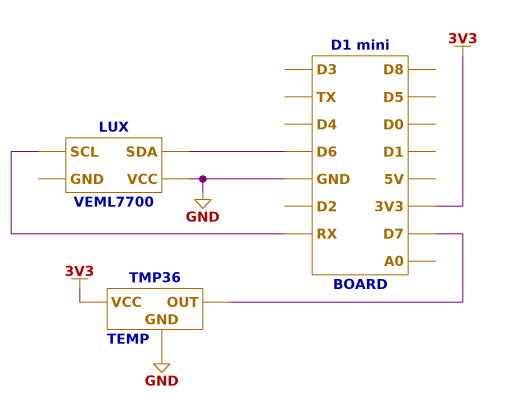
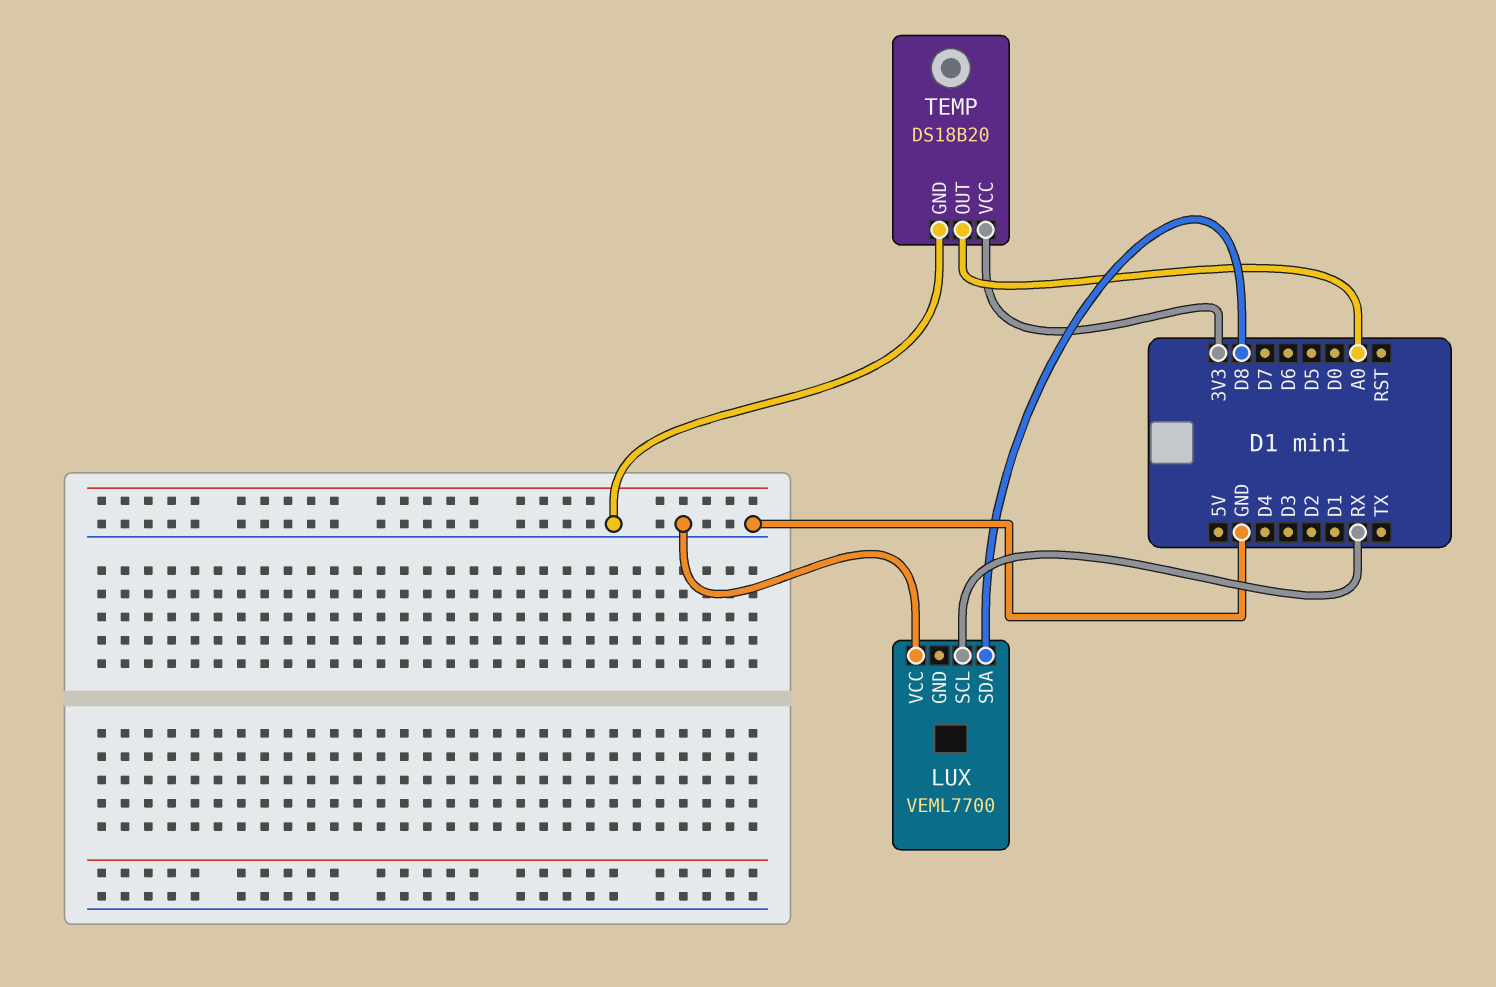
LUX pin SDA: D6 -> D8
TEMP: TMP36 -> DS18B20
TEMP pin OUT: D7 -> A0

